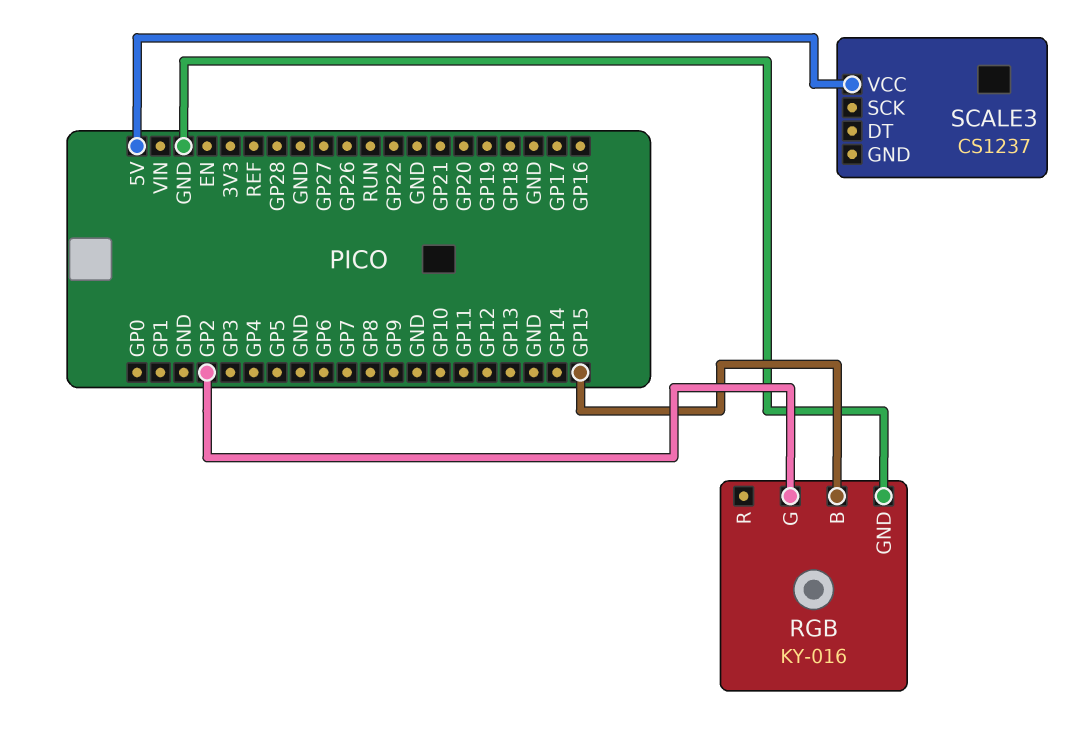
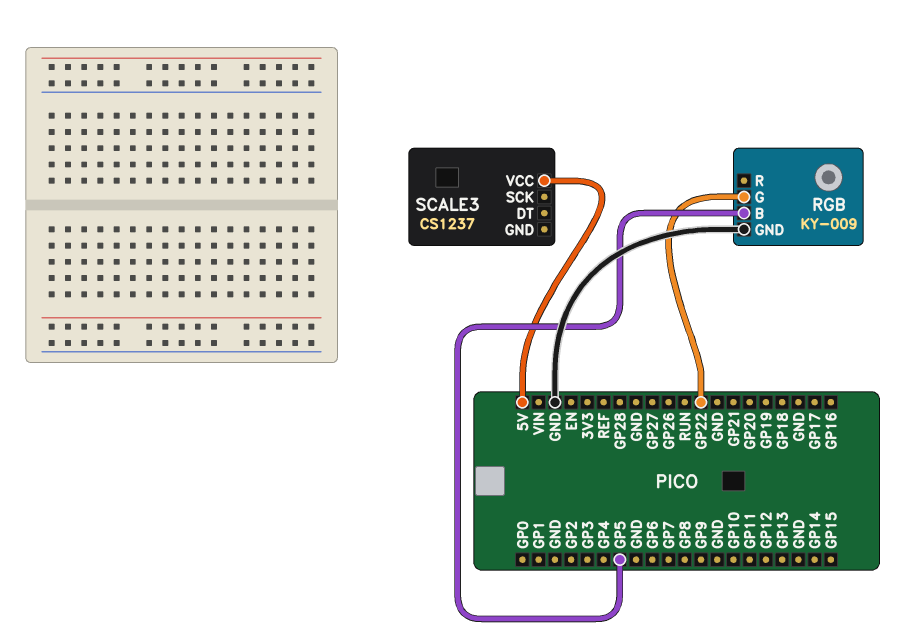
RGB: KY-016 -> KY-009
RGB pin B: GP15 -> GP5
RGB pin G: GP2 -> GP22

